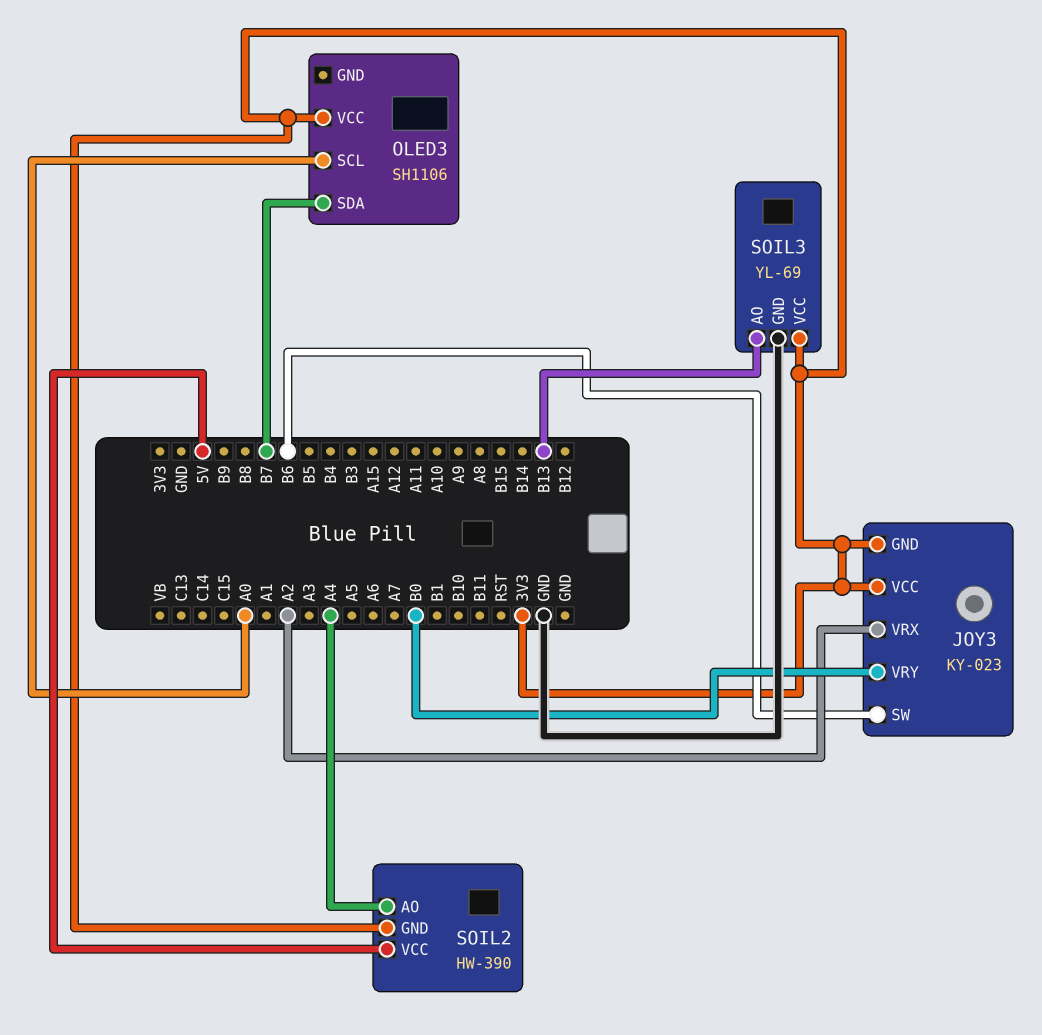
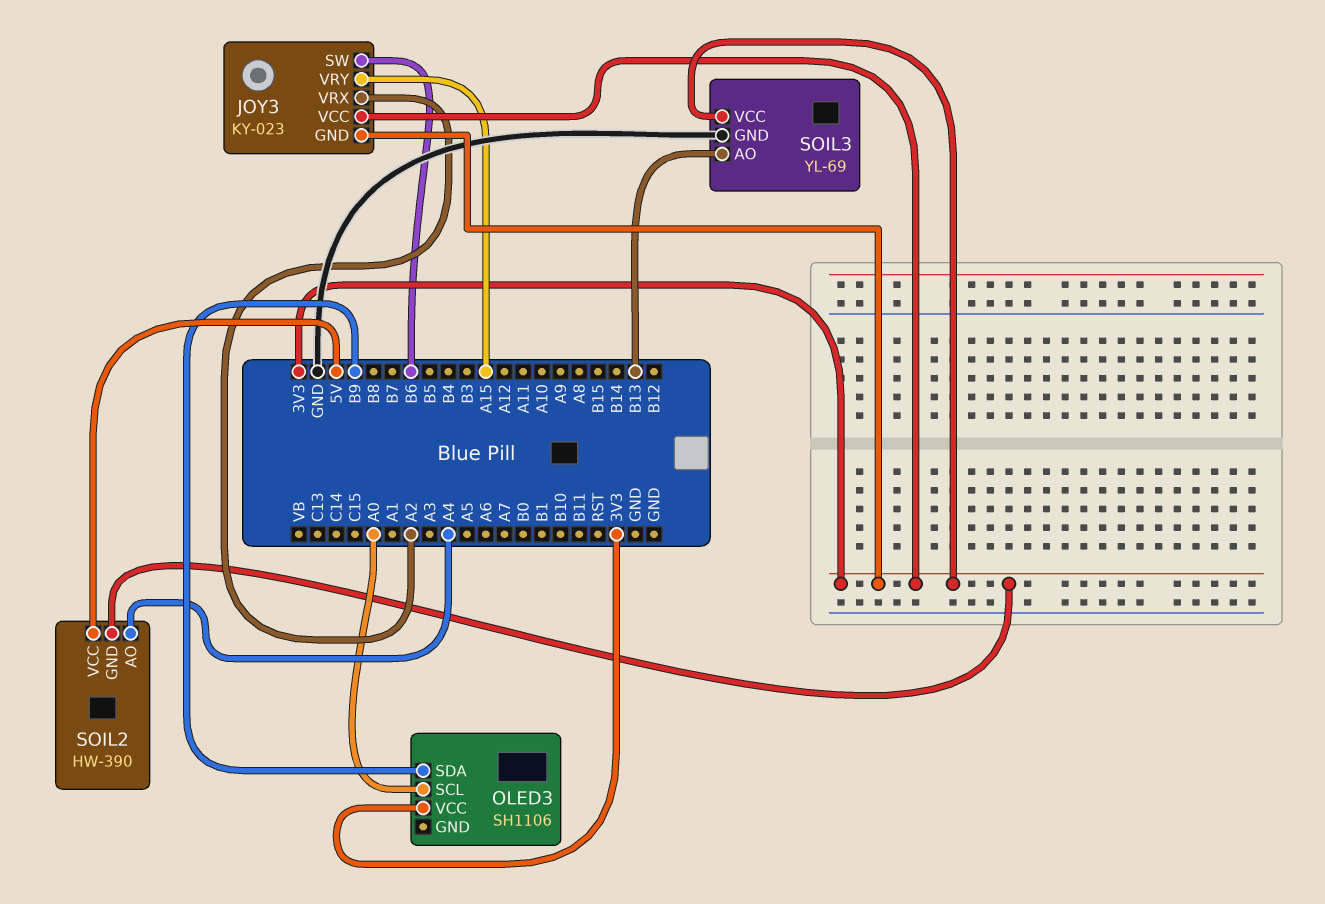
JOY3 pin VRY: B0 -> A15
OLED3 pin SDA: B7 -> B9

